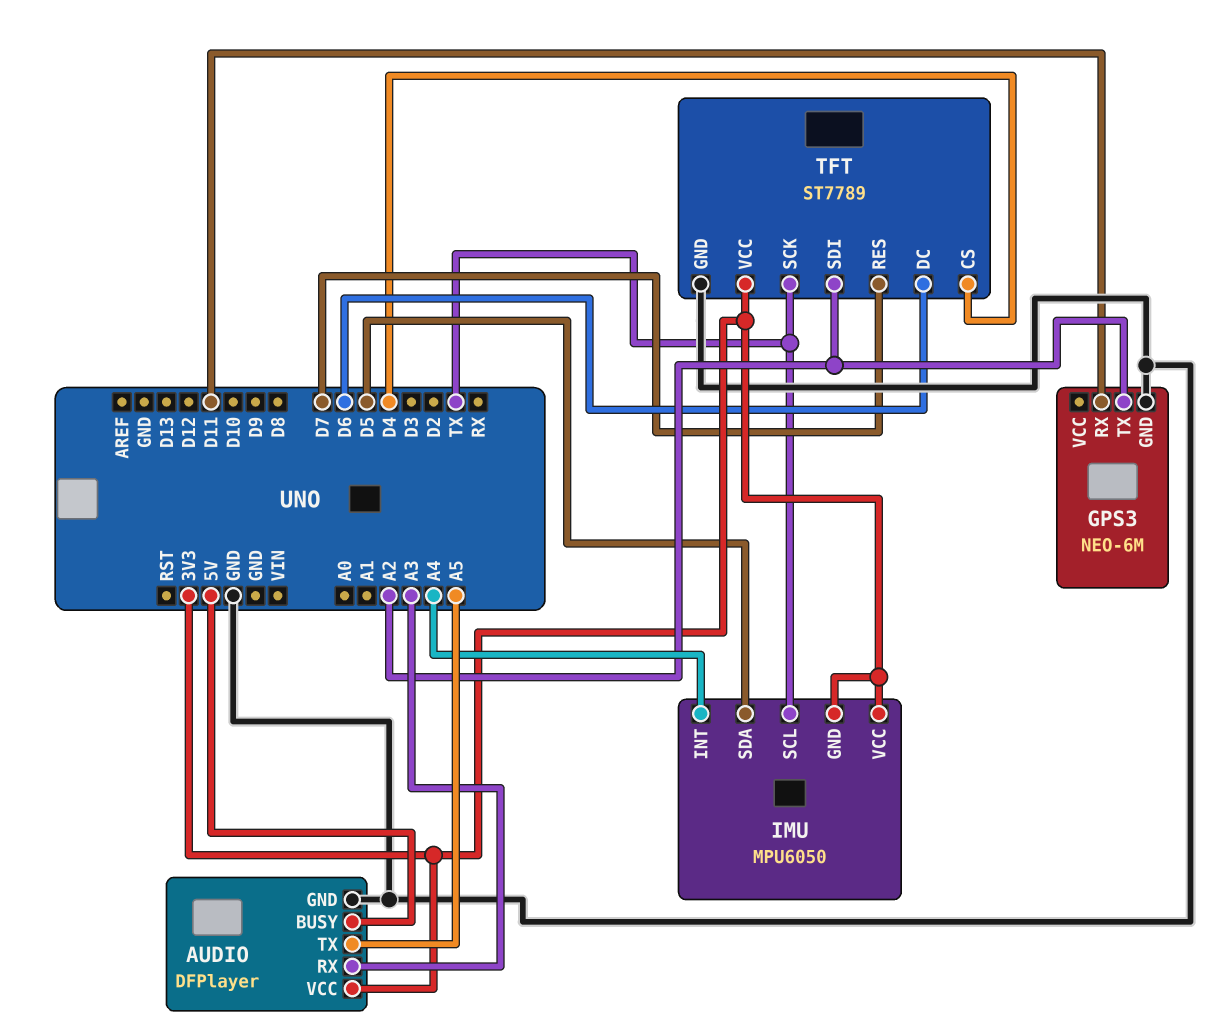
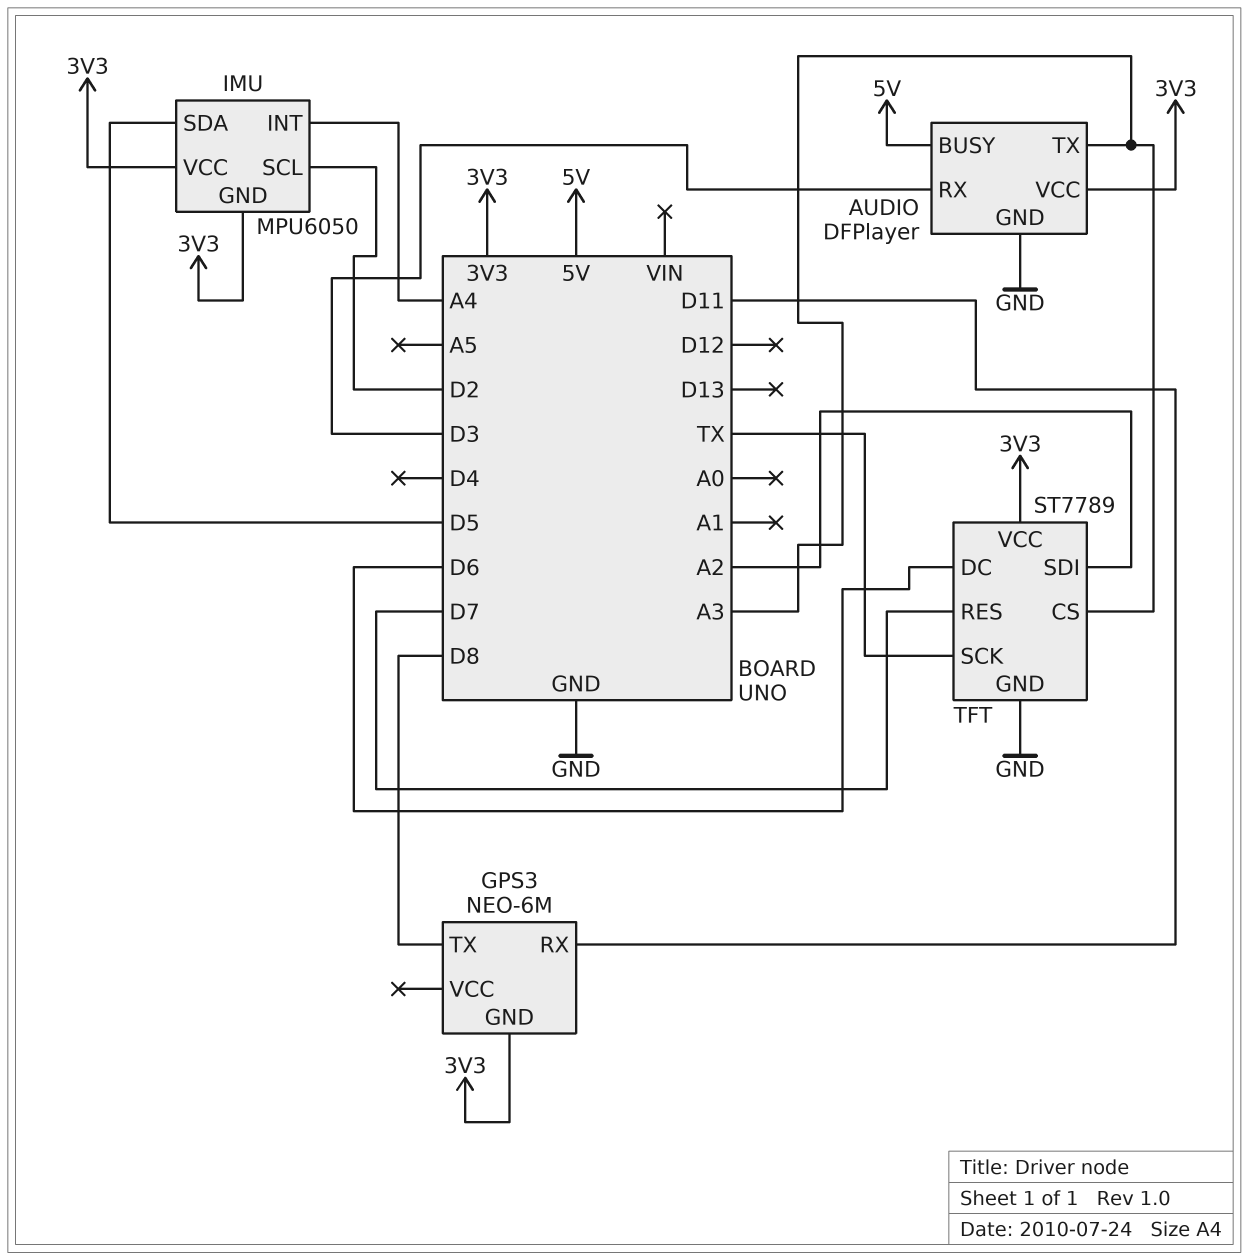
AUDIO pin RX: A3 -> D3
AUDIO pin TX: A5 -> A3
GPS3 pin GND: GND -> 3V3
GPS3 pin TX: A2 -> D8
IMU pin SCL: TX -> D2
TFT pin CS: D4 -> A3

